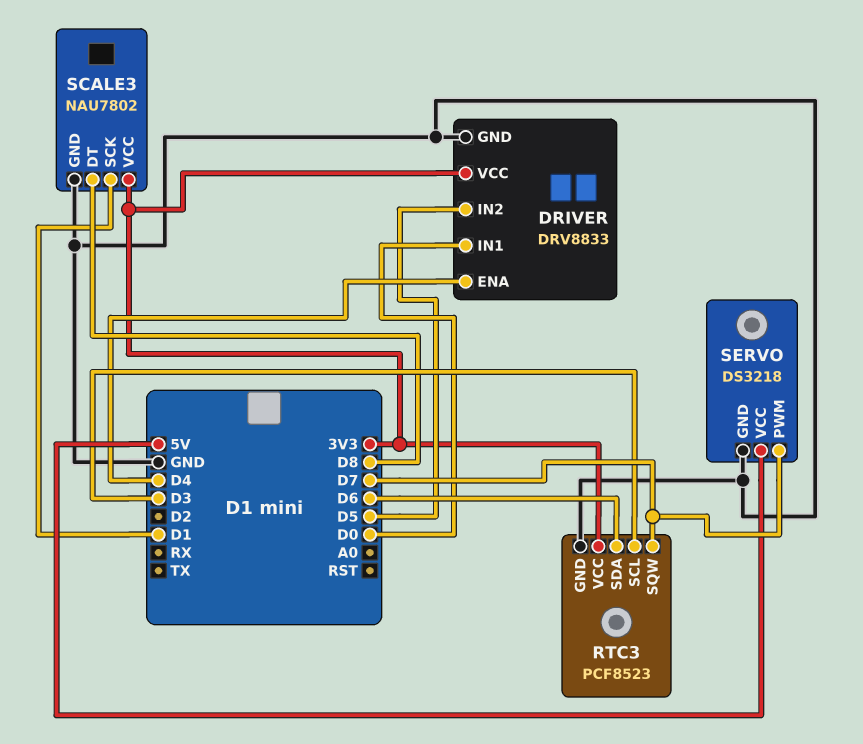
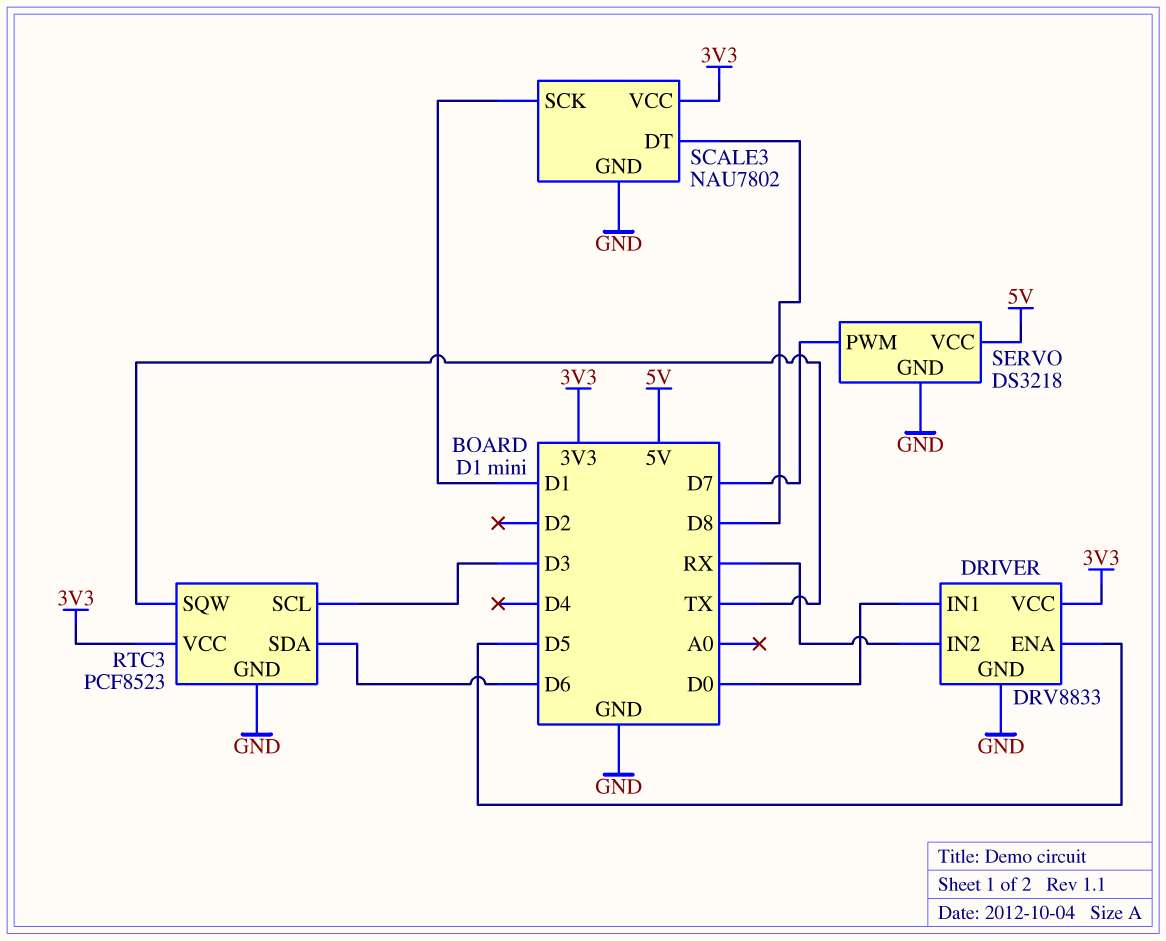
DRIVER pin ENA: D4 -> D5
DRIVER pin IN2: D5 -> RX
RTC3 pin SQW: D7 -> TX

